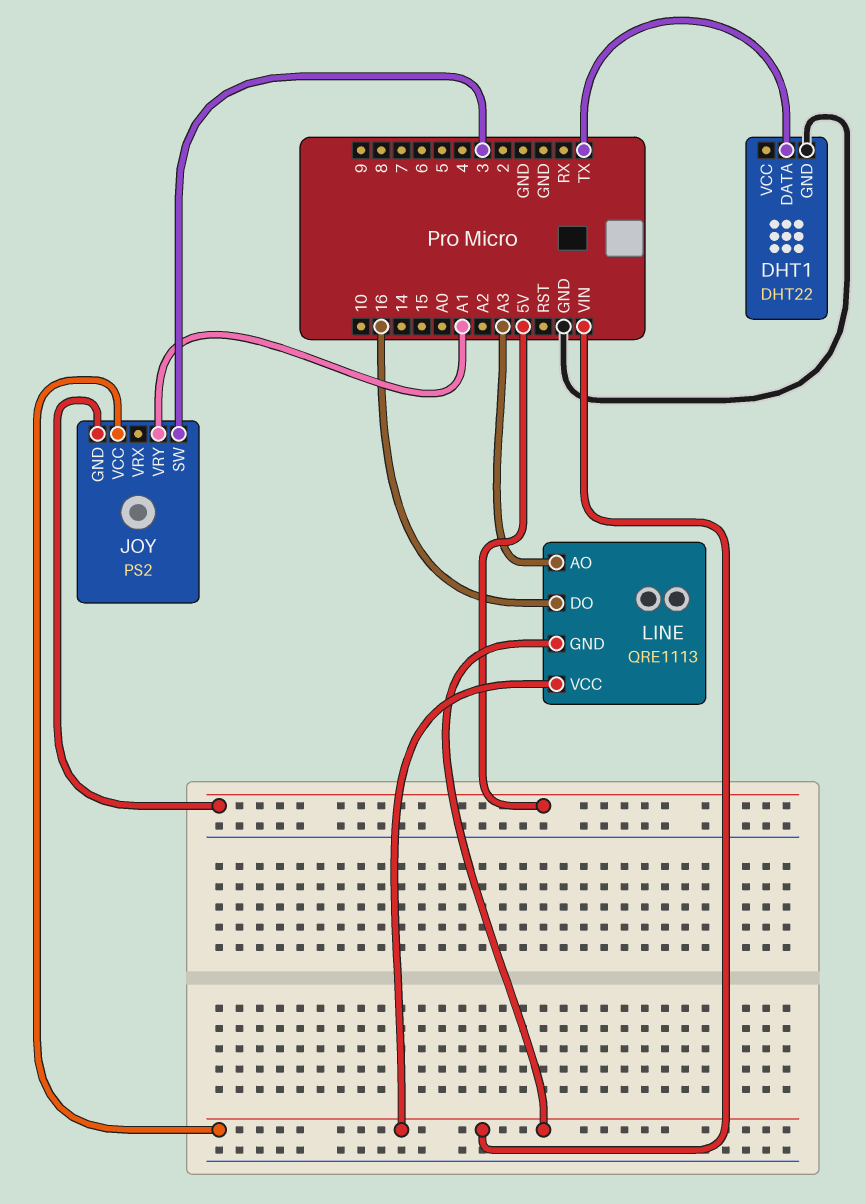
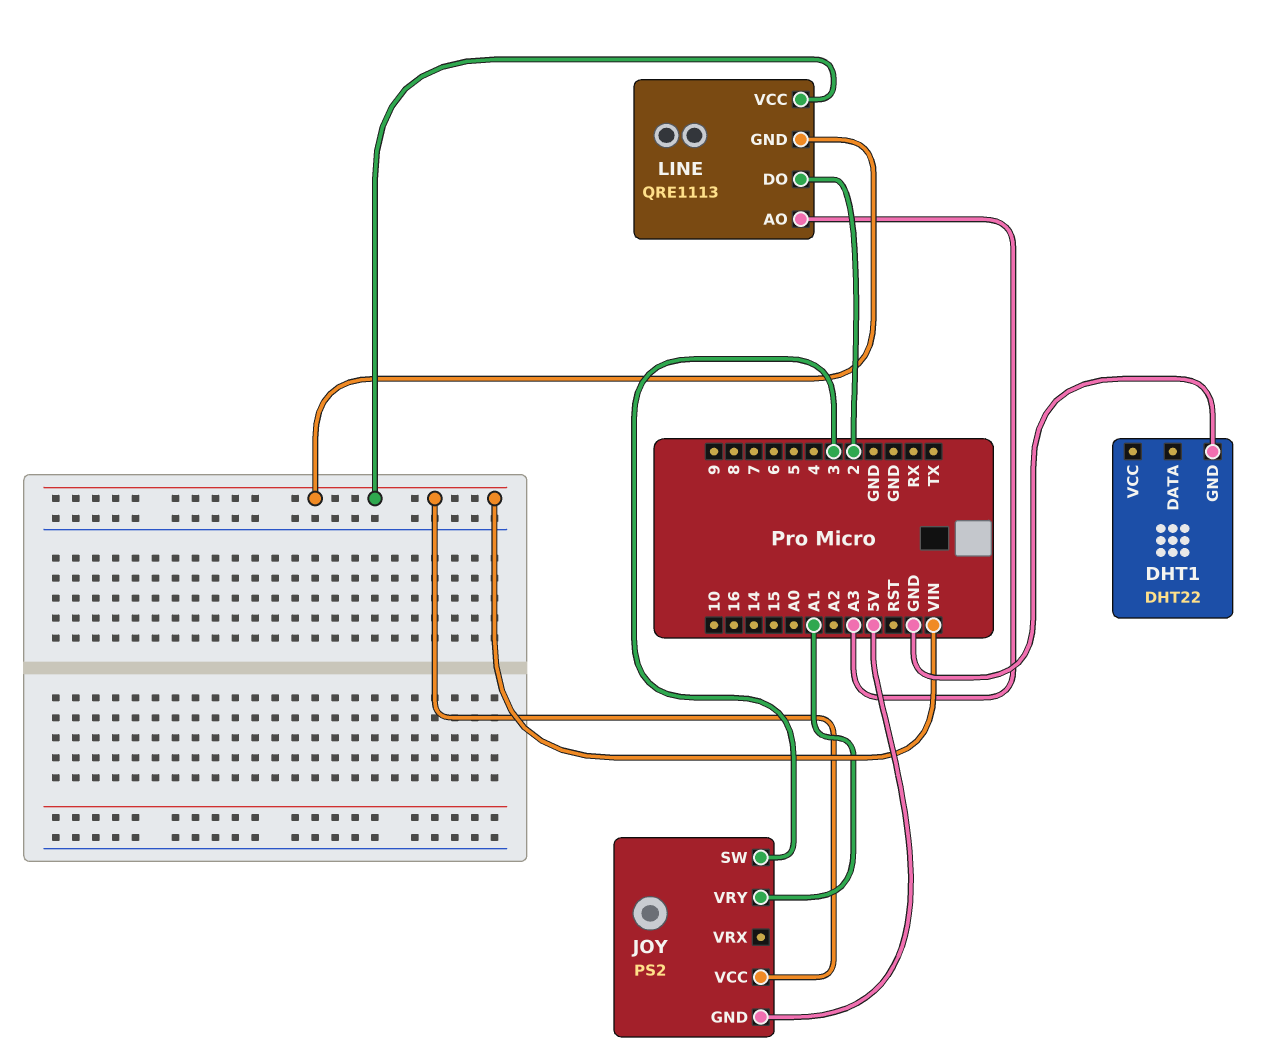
DHT1 pin DATA: TX -> none
LINE pin DO: 16 -> 2

